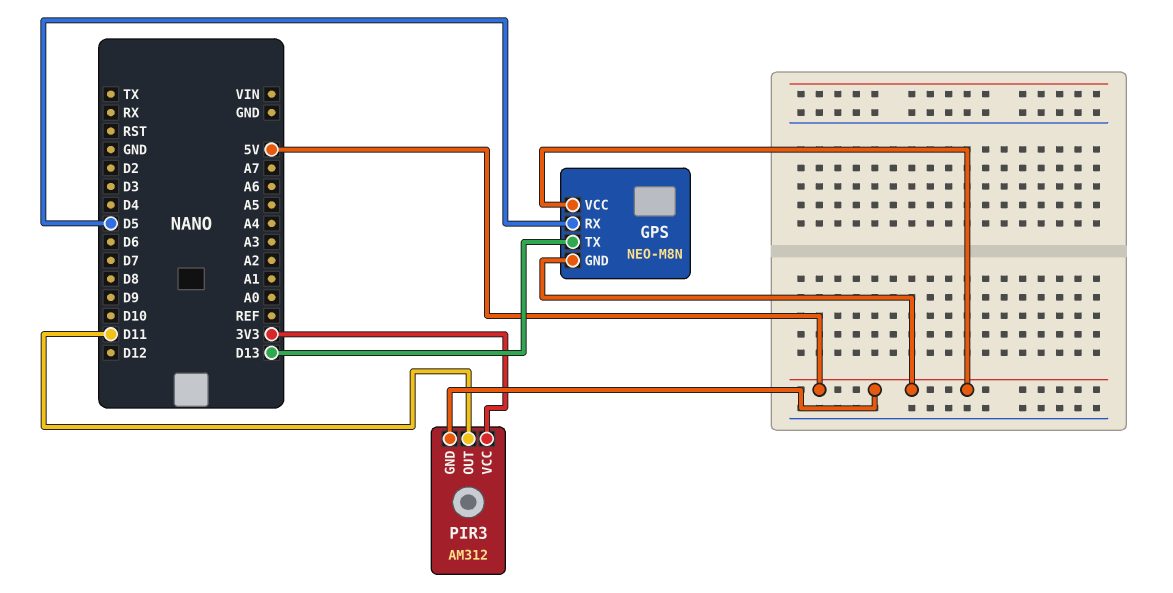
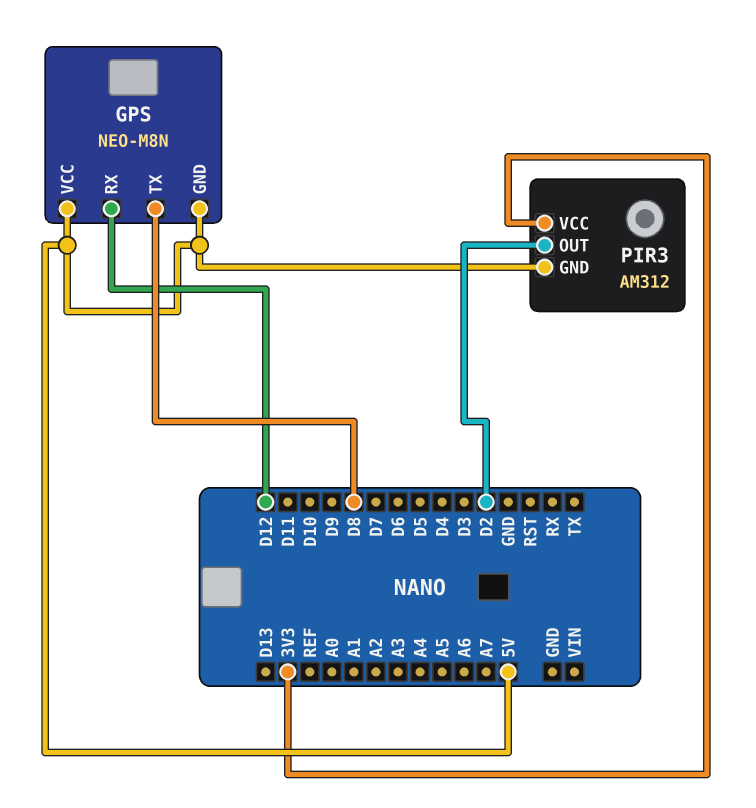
GPS pin RX: D5 -> D12
GPS pin TX: D13 -> D8
PIR3 pin OUT: D11 -> D2

